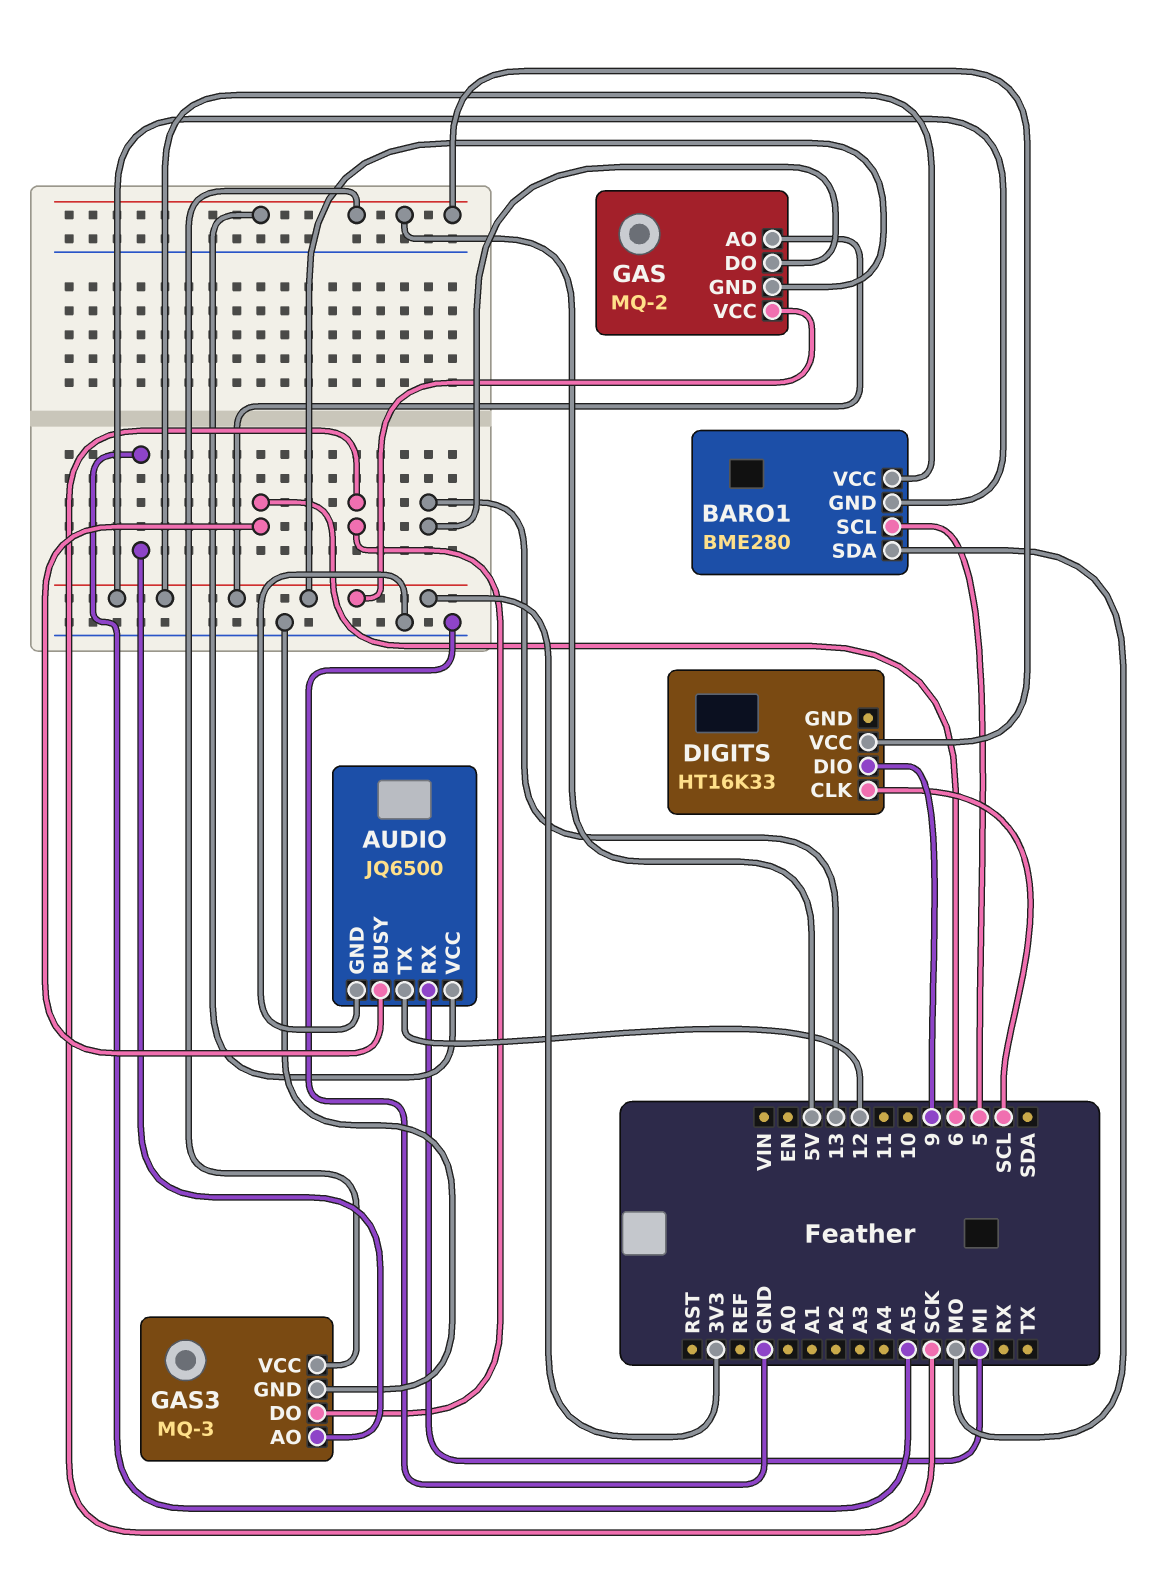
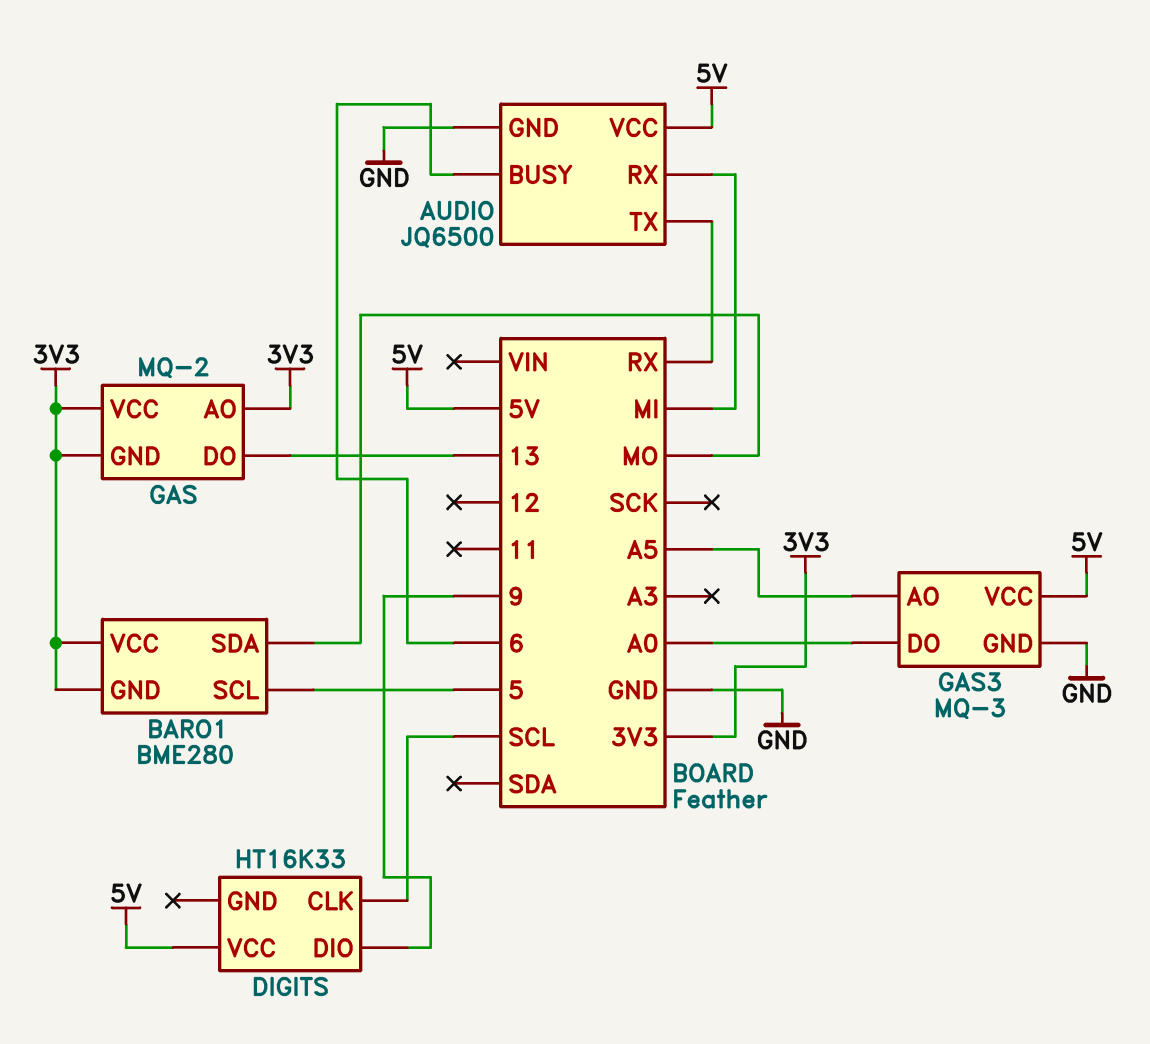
AUDIO pin TX: 12 -> RX
GAS3 pin DO: SCK -> A0

